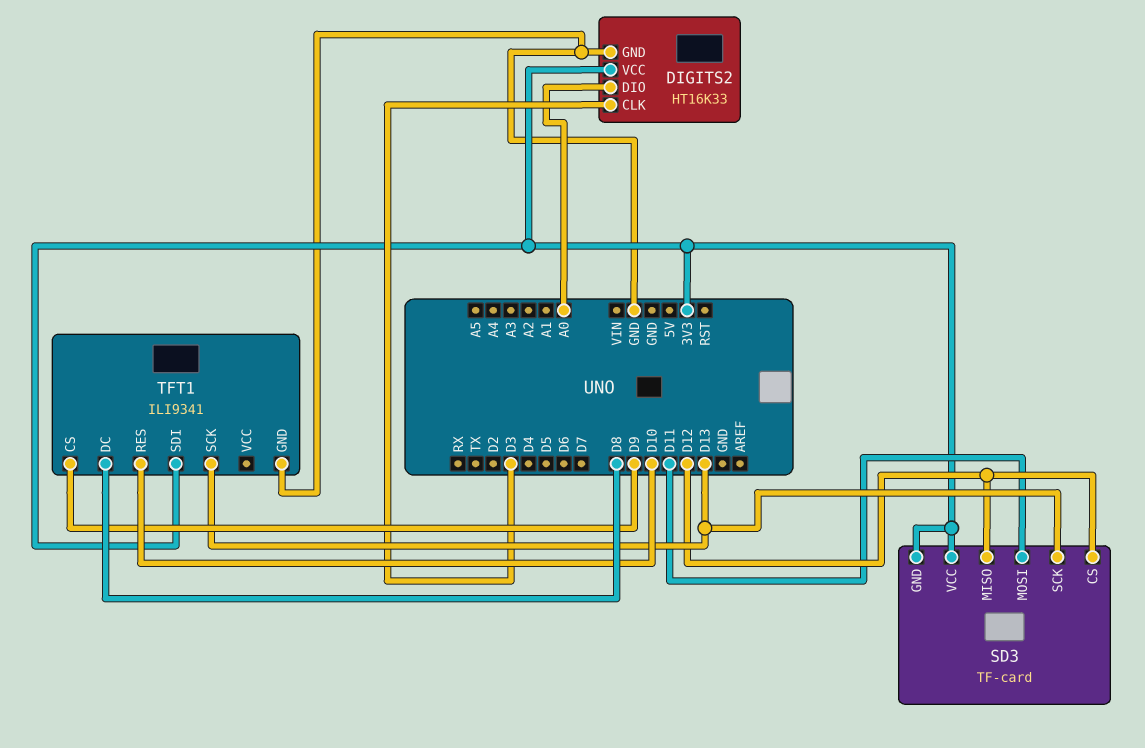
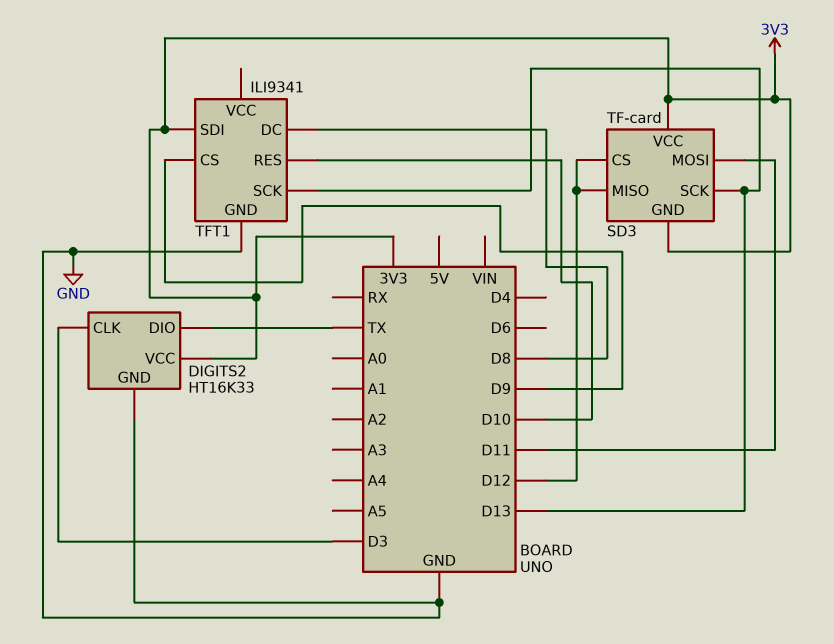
DIGITS2 pin DIO: A0 -> TX

